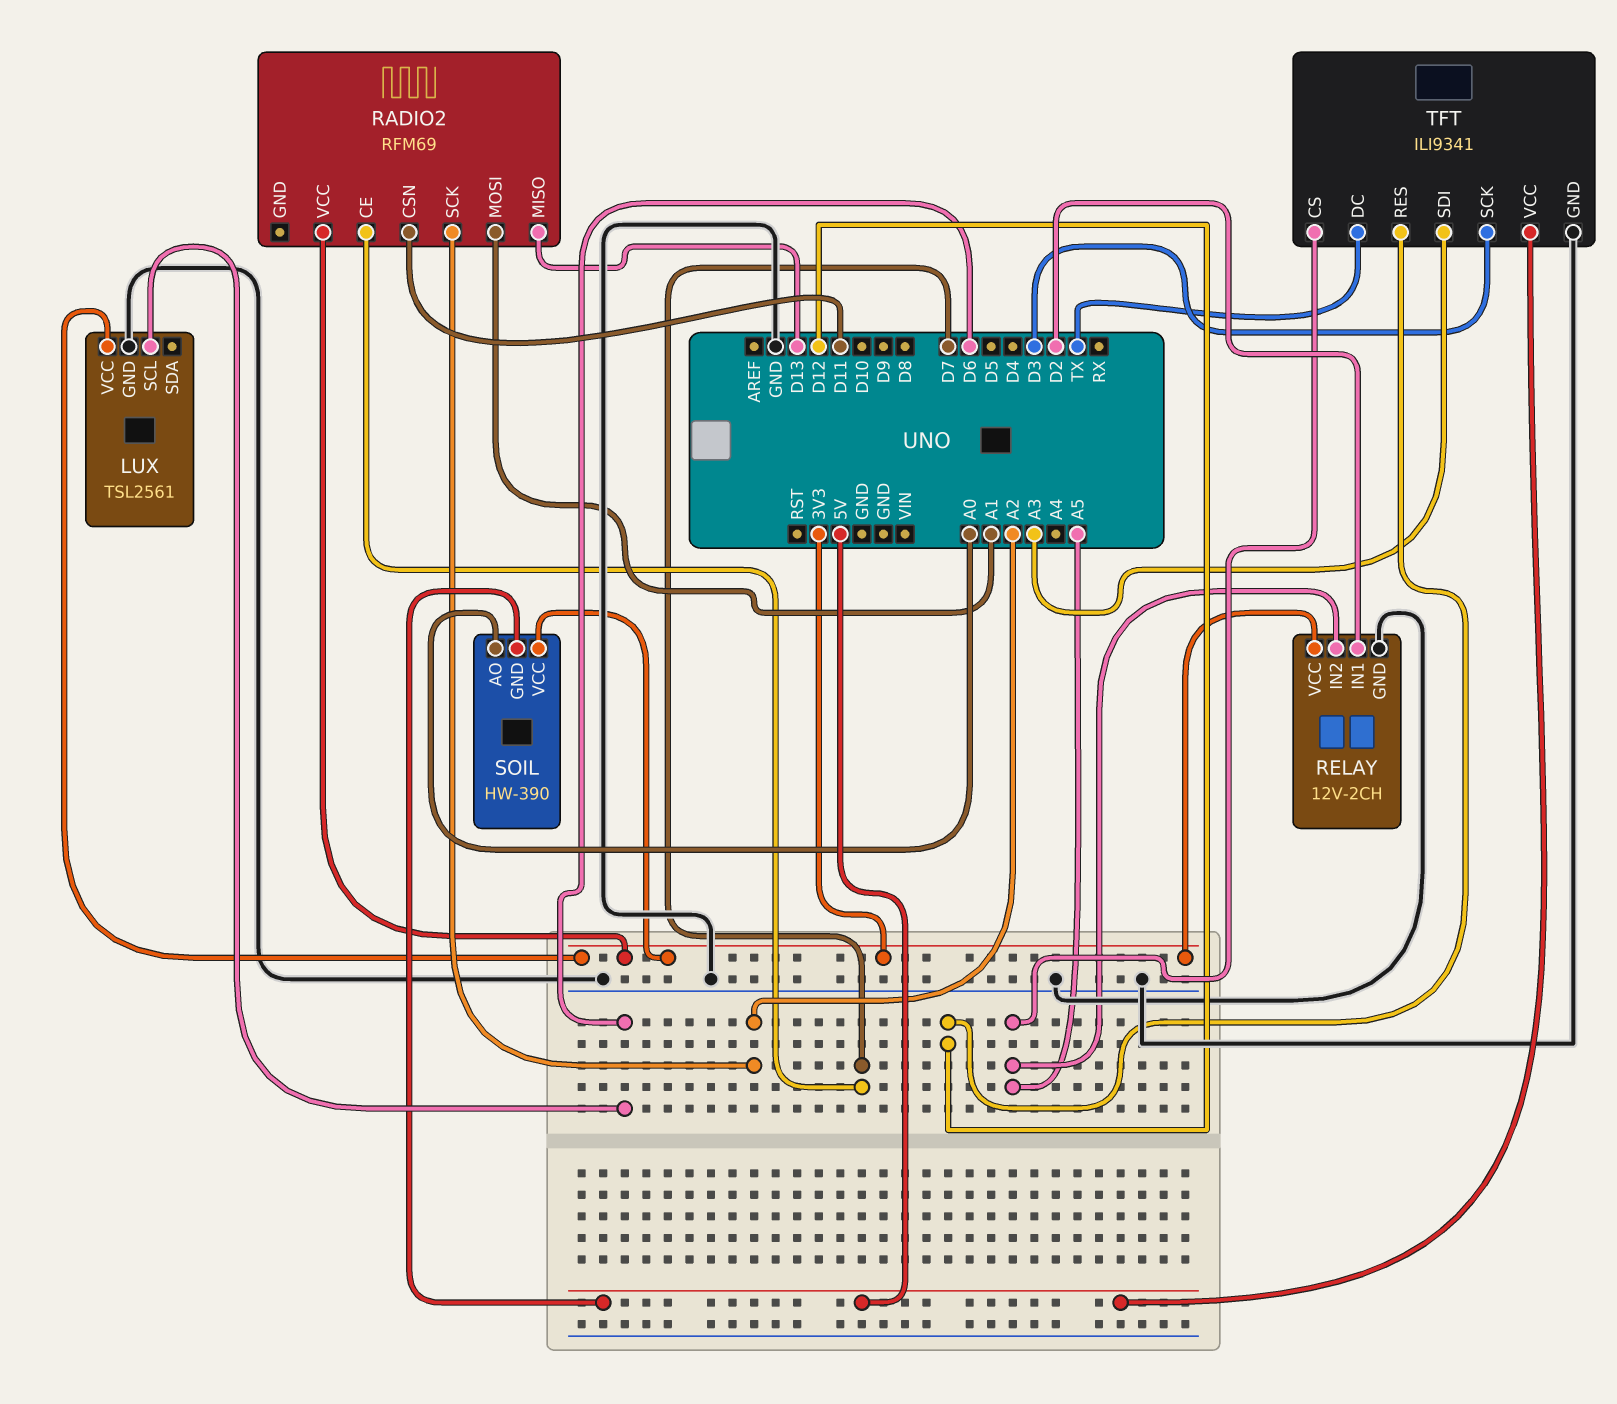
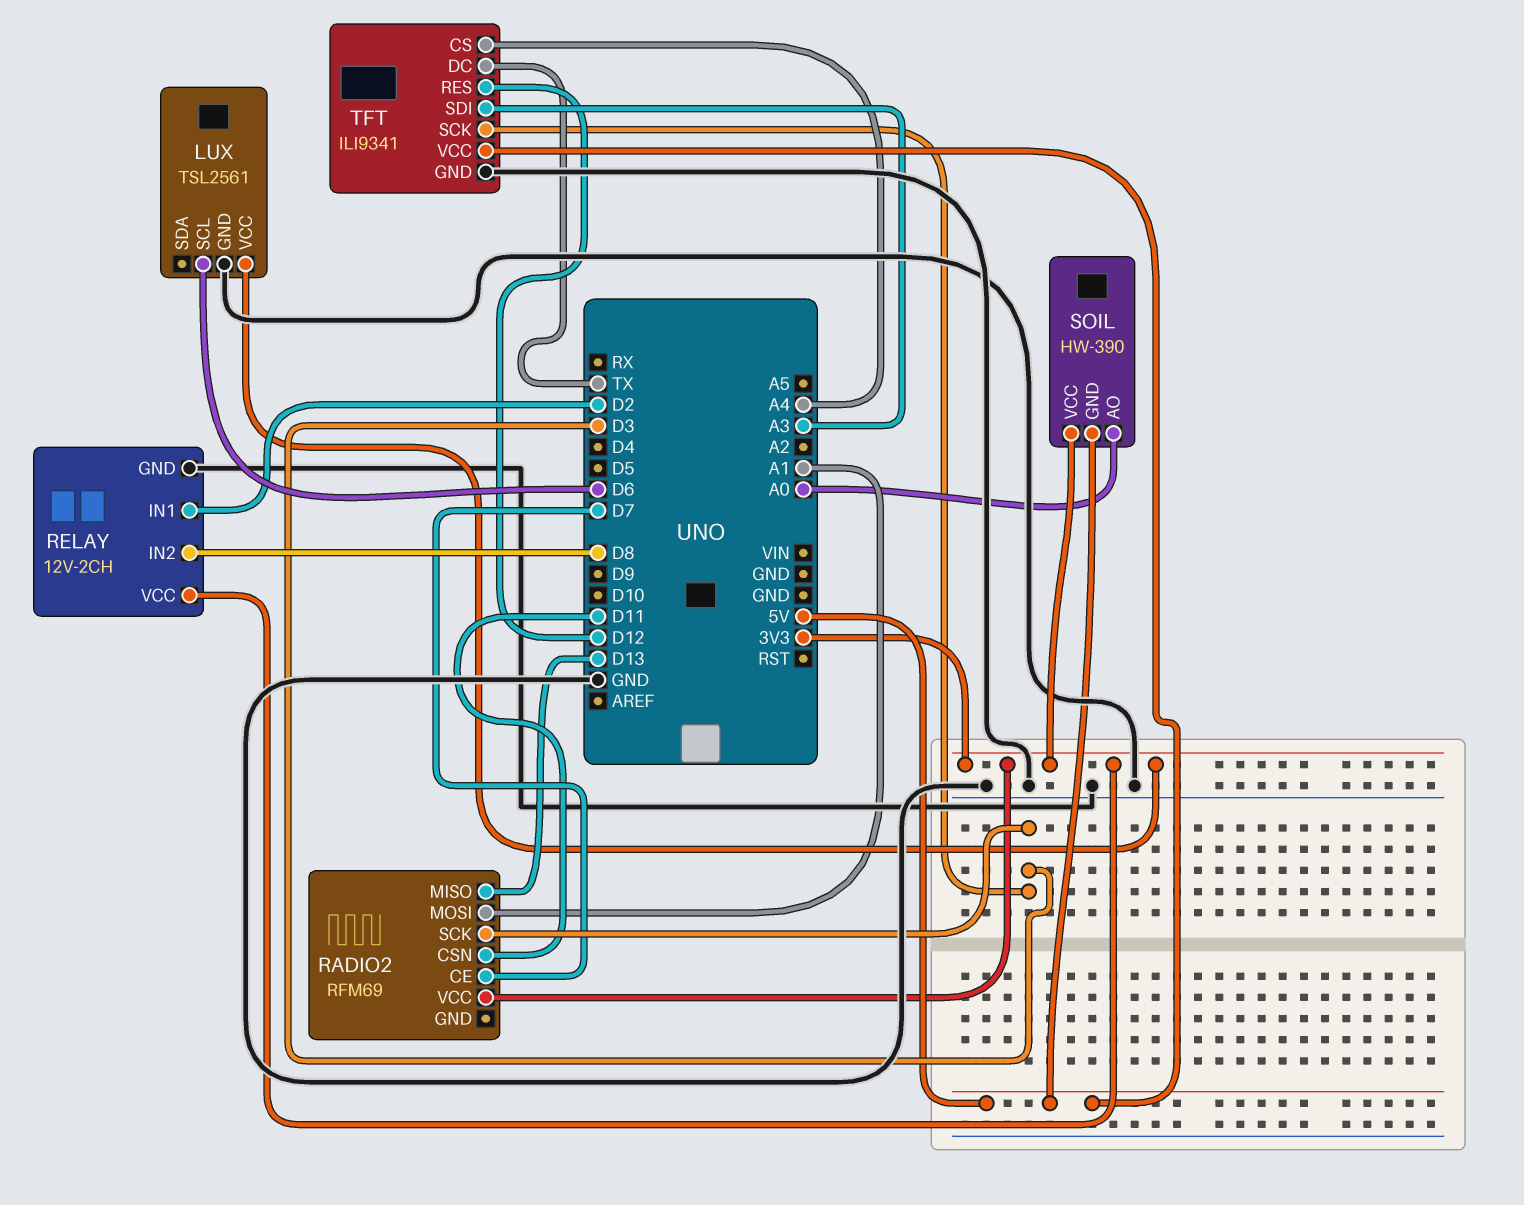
RADIO2 pin SCK: A2 -> D3
RELAY pin IN2: A5 -> D8
TFT pin CS: A5 -> A4

